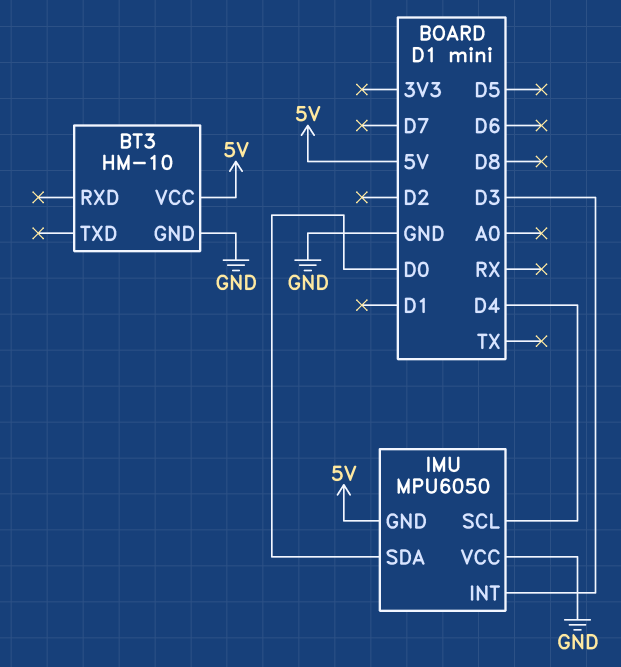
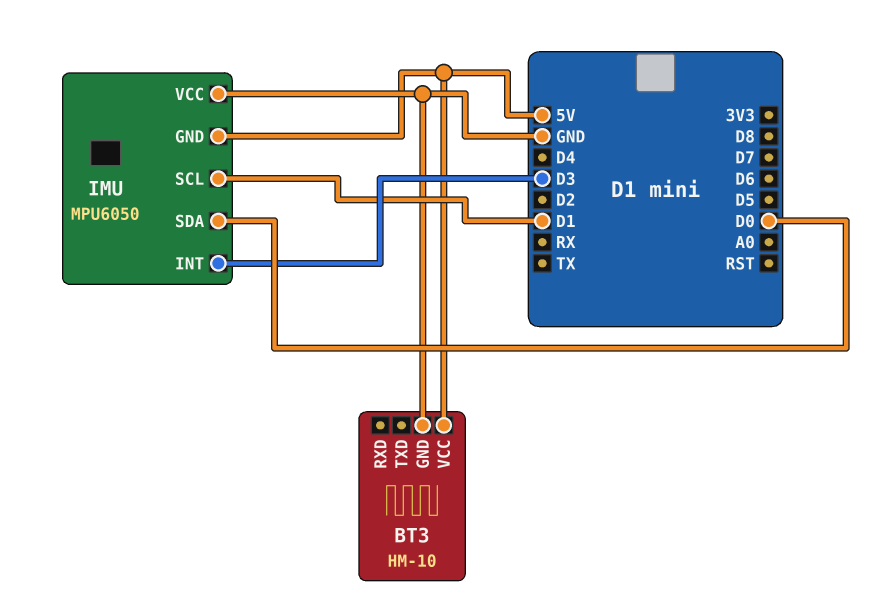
IMU pin SCL: D4 -> D1

